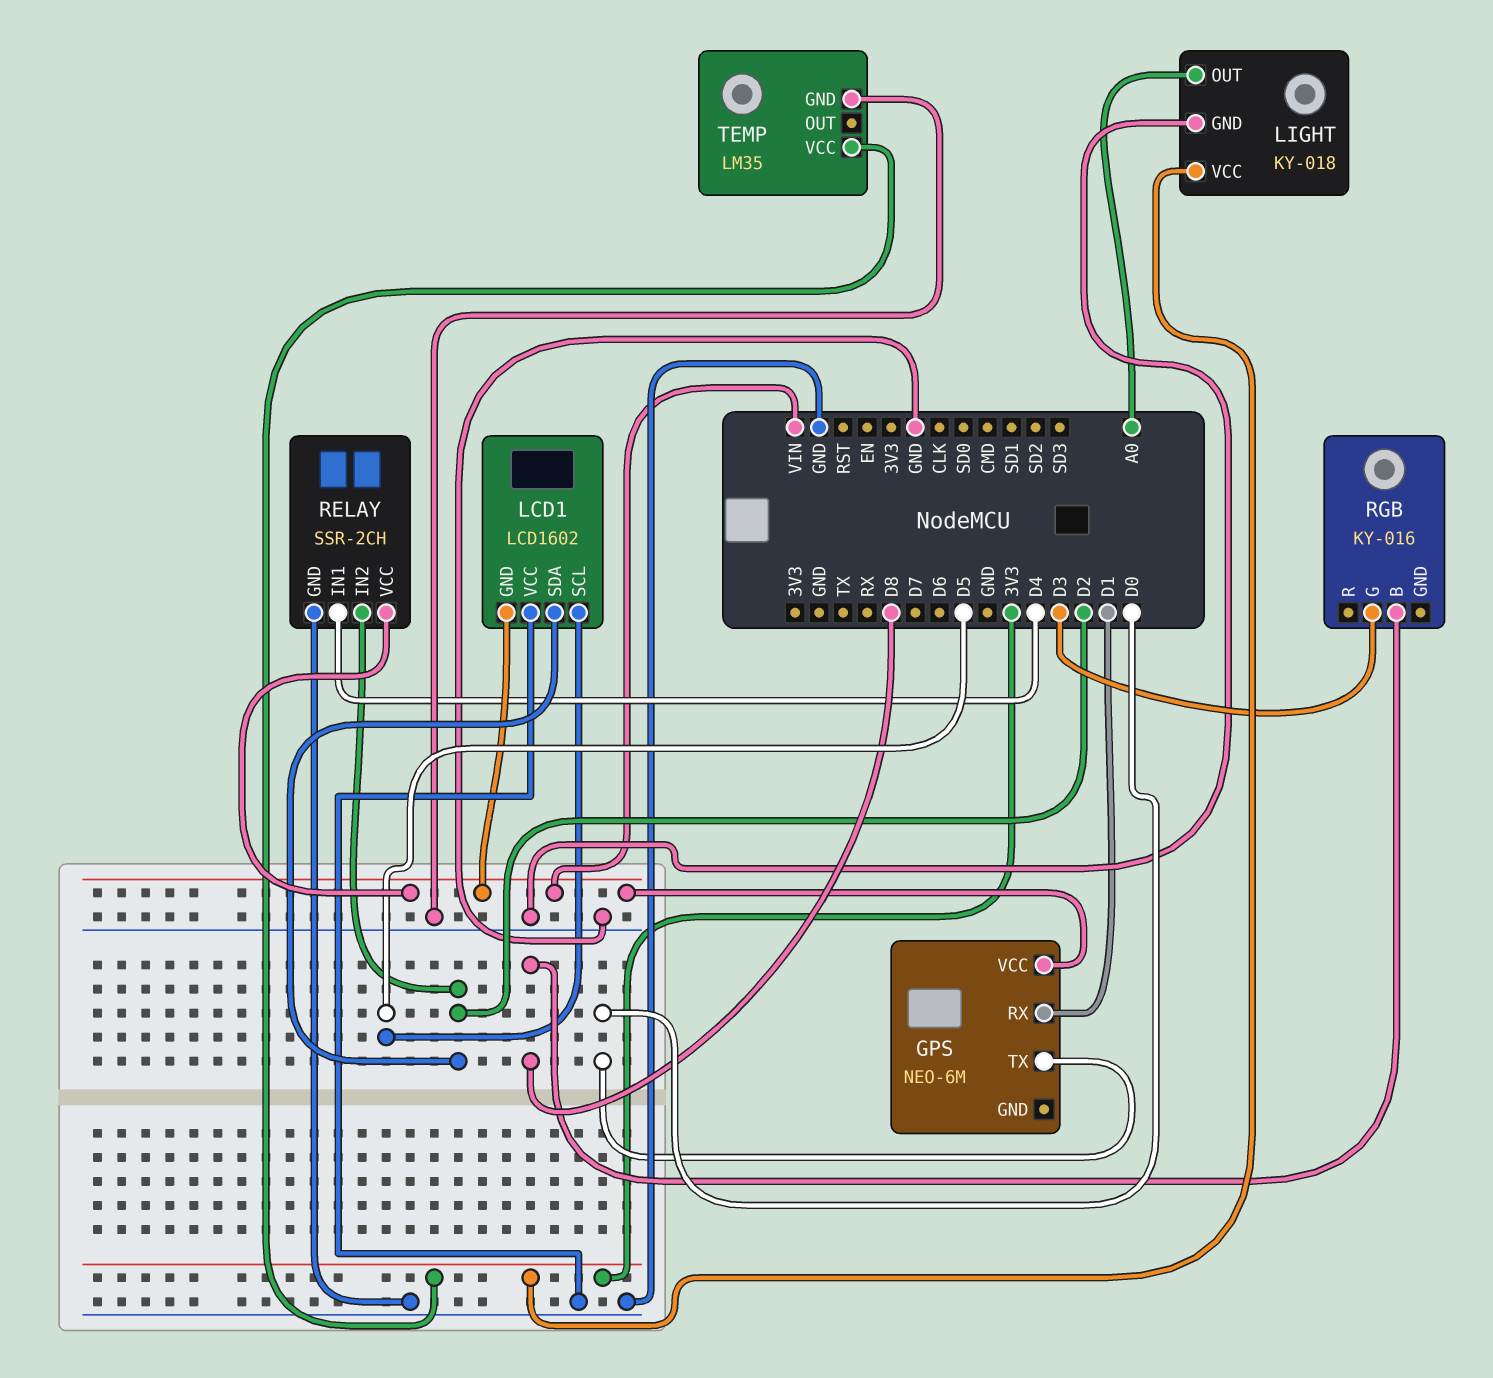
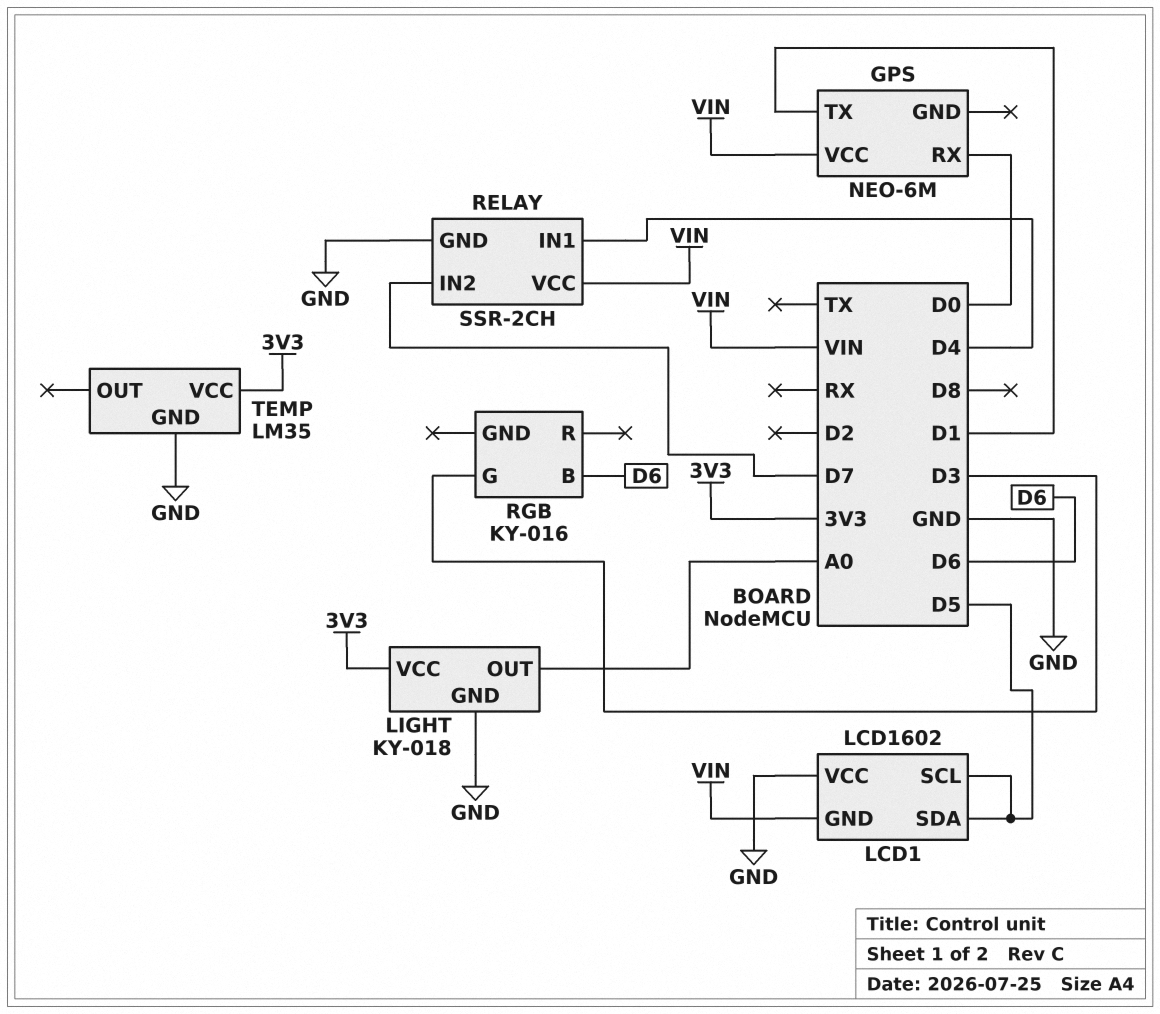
GPS pin RX: D1 -> D0
GPS pin TX: D0 -> D1
LCD1 pin SDA: D2 -> D5
RELAY pin IN2: D2 -> D7
RGB pin B: D8 -> D6

